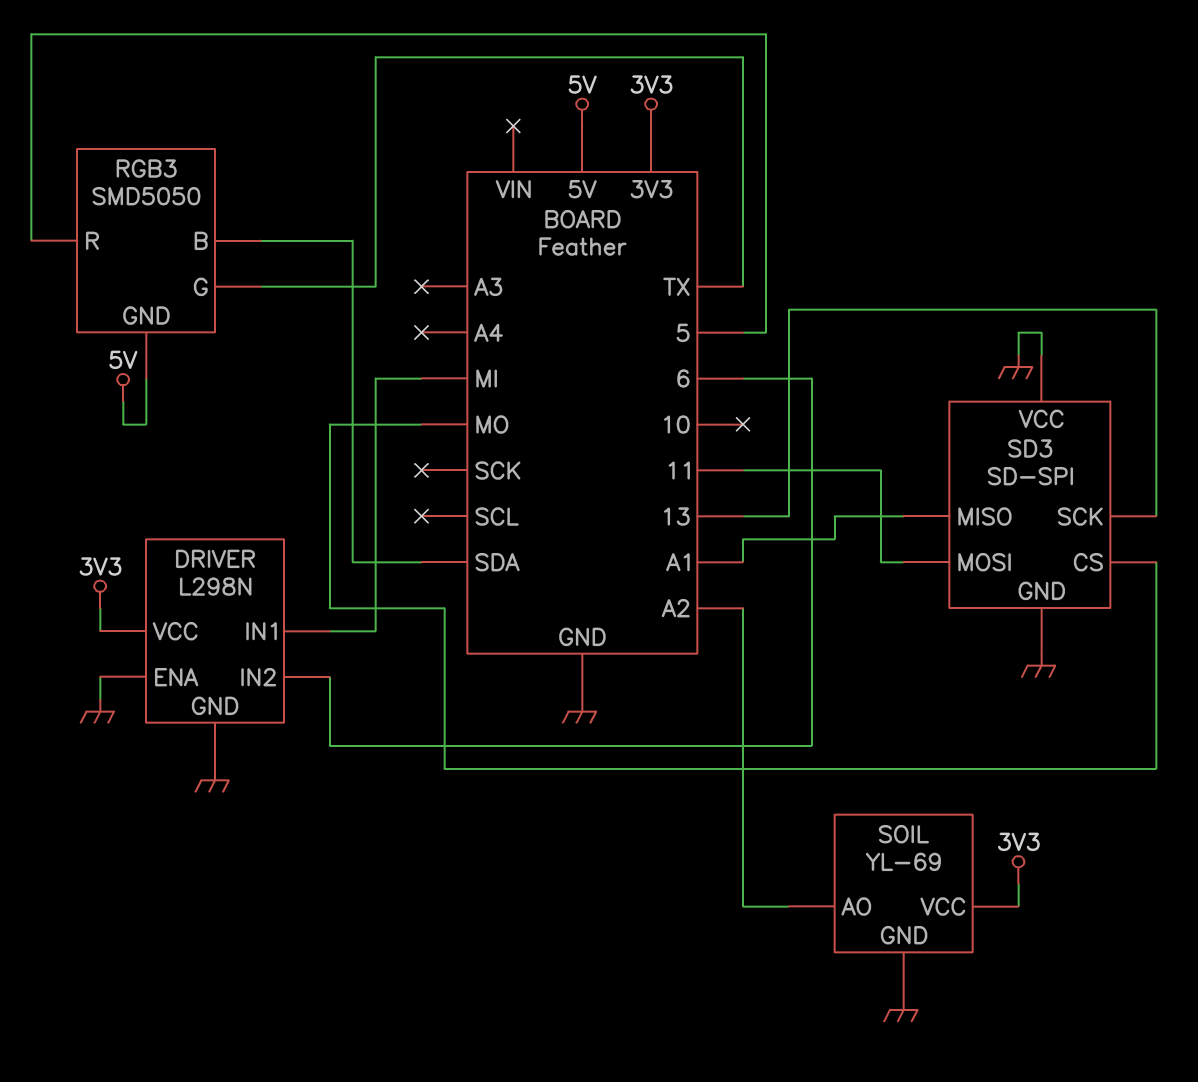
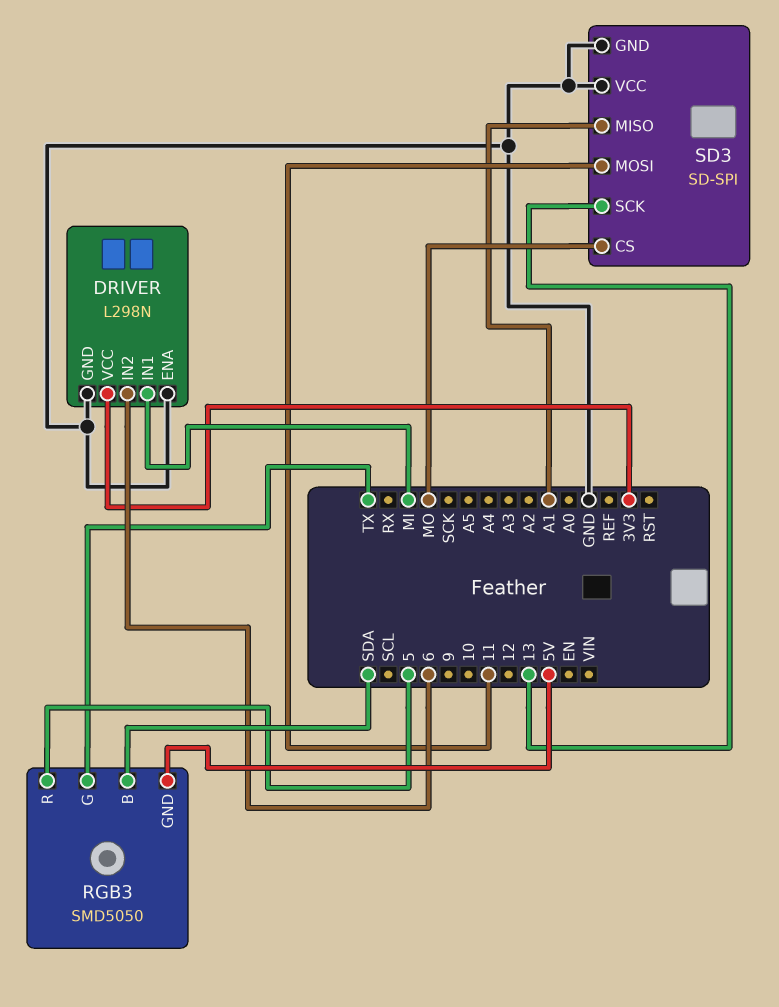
SOIL: YL-69 -> none
SOIL pin AO: A2 -> none
SOIL pin GND: GND -> none
SOIL pin VCC: 3V3 -> none

